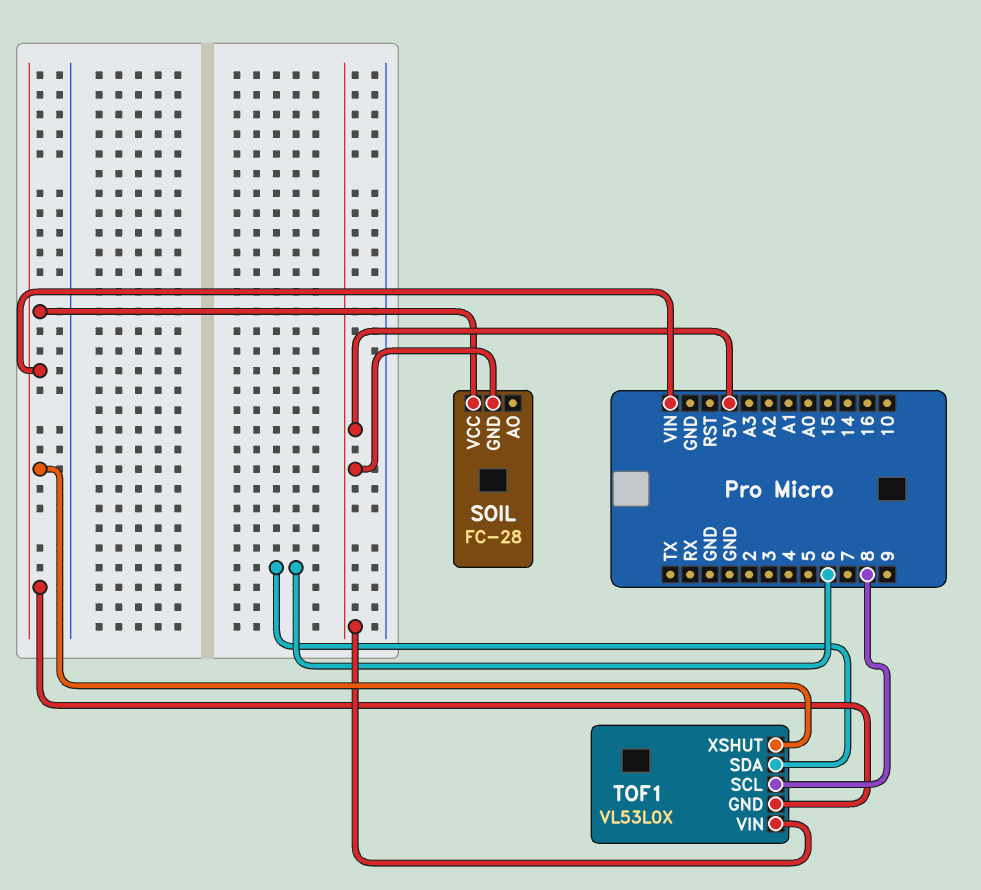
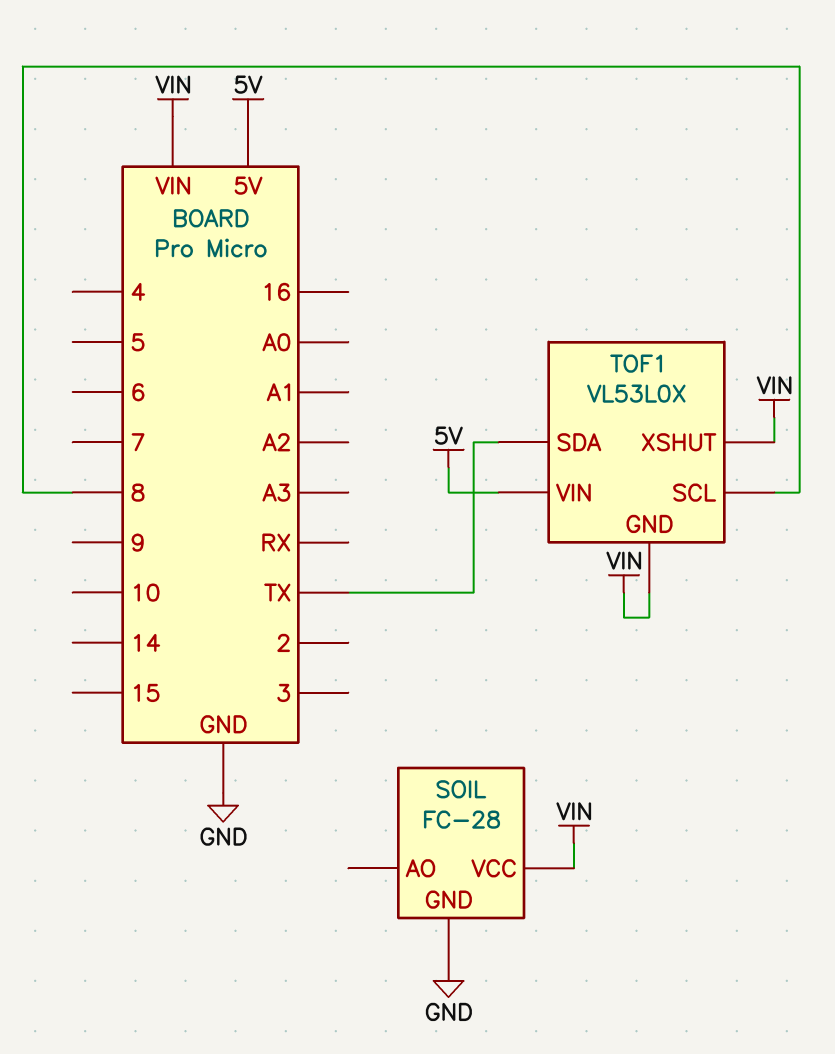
SOIL pin GND: 5V -> GND
TOF1 pin SDA: 6 -> TX

